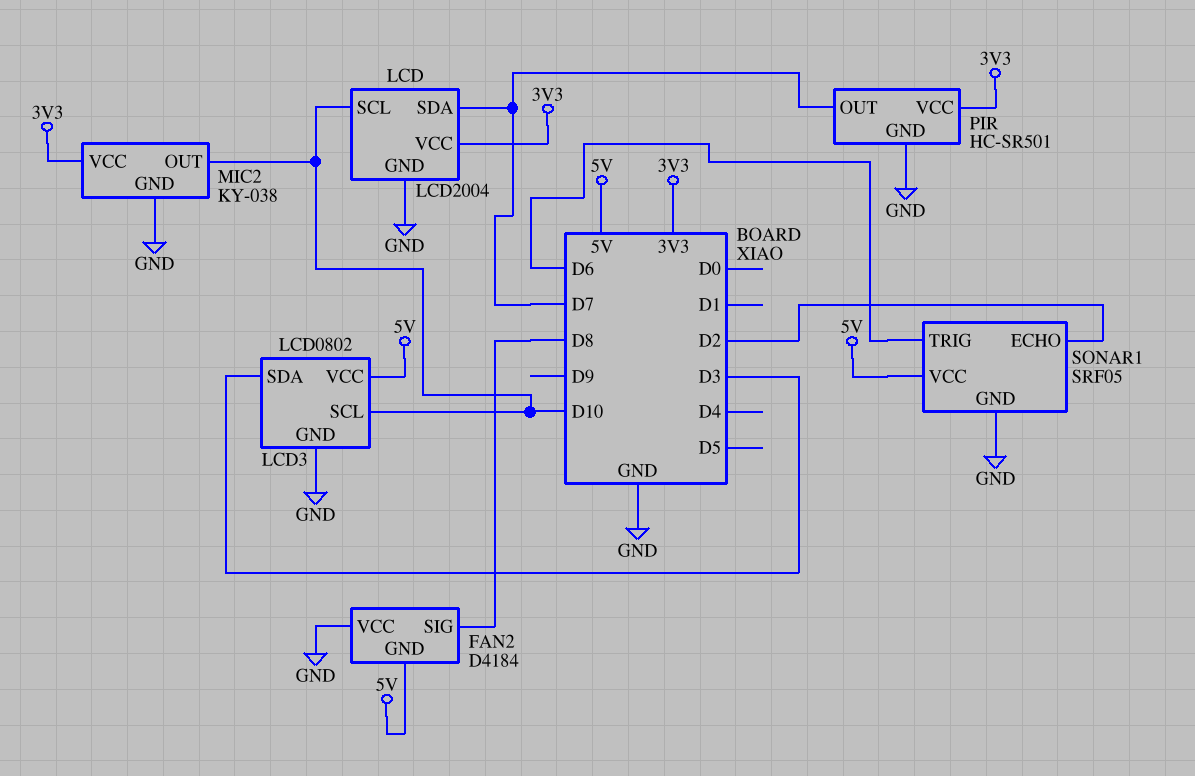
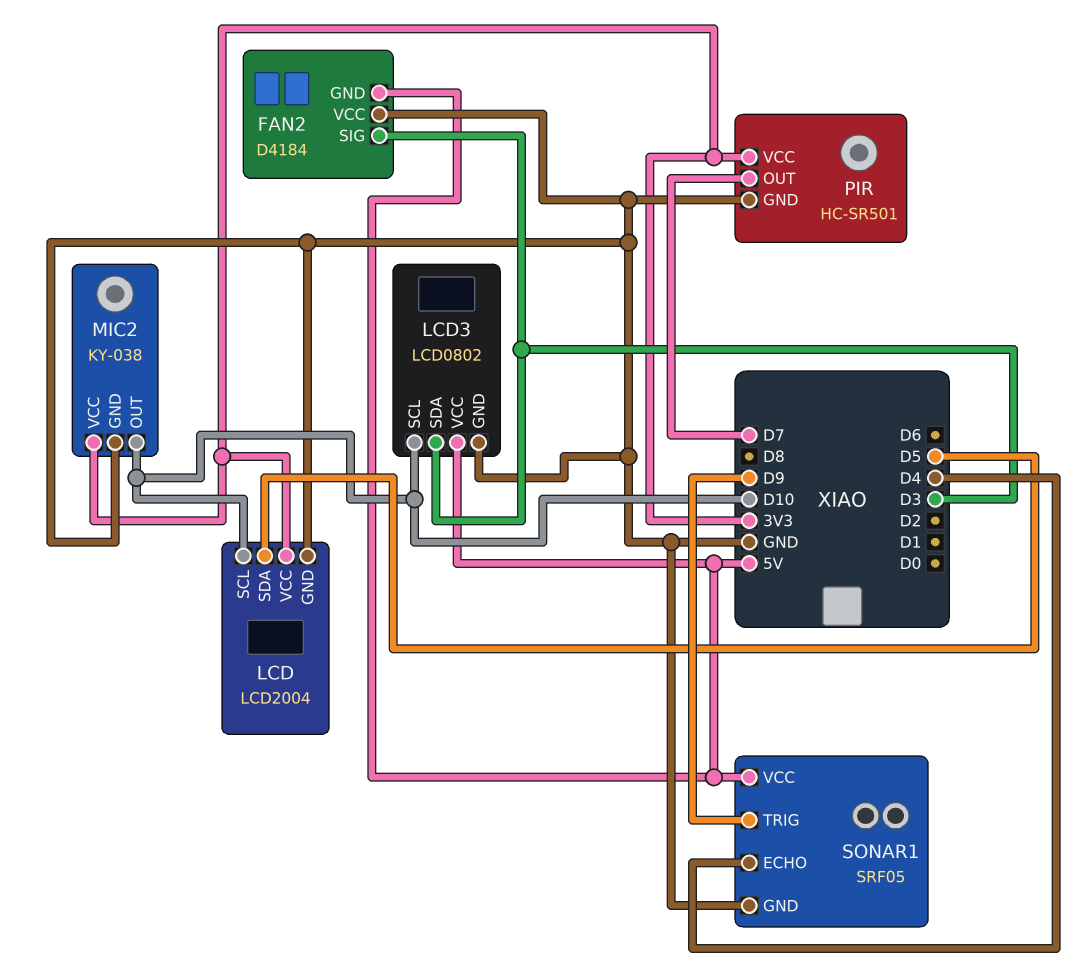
FAN2 pin SIG: D8 -> D3
LCD pin SDA: D7 -> D5
SONAR1 pin ECHO: D2 -> D4
SONAR1 pin TRIG: D6 -> D9

